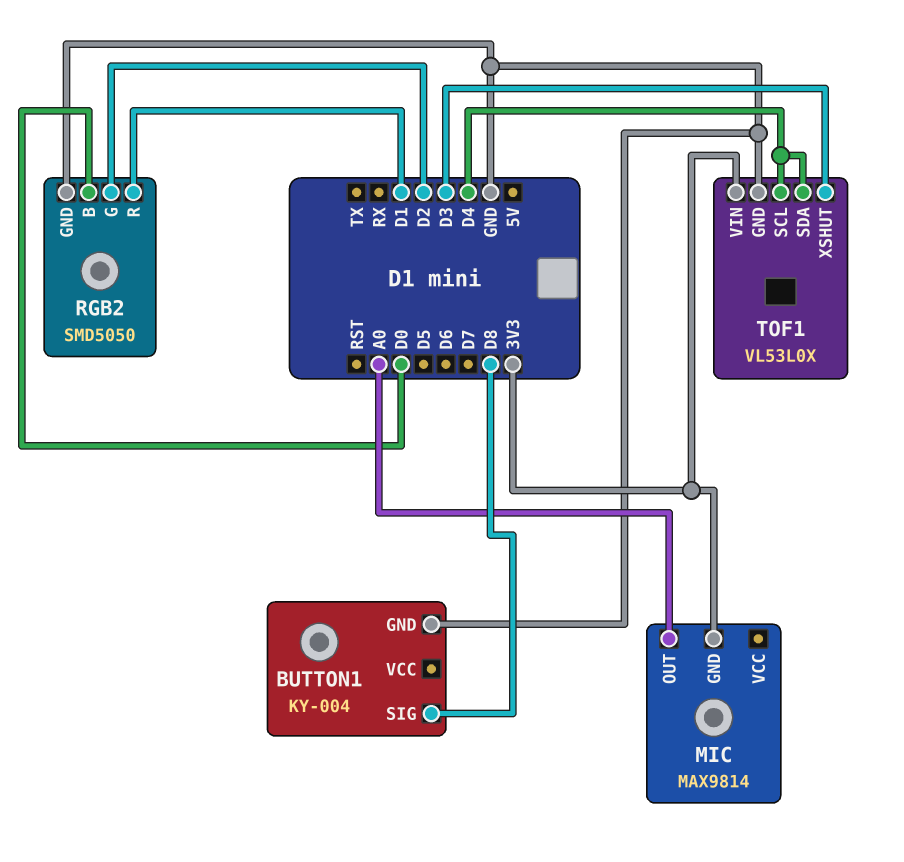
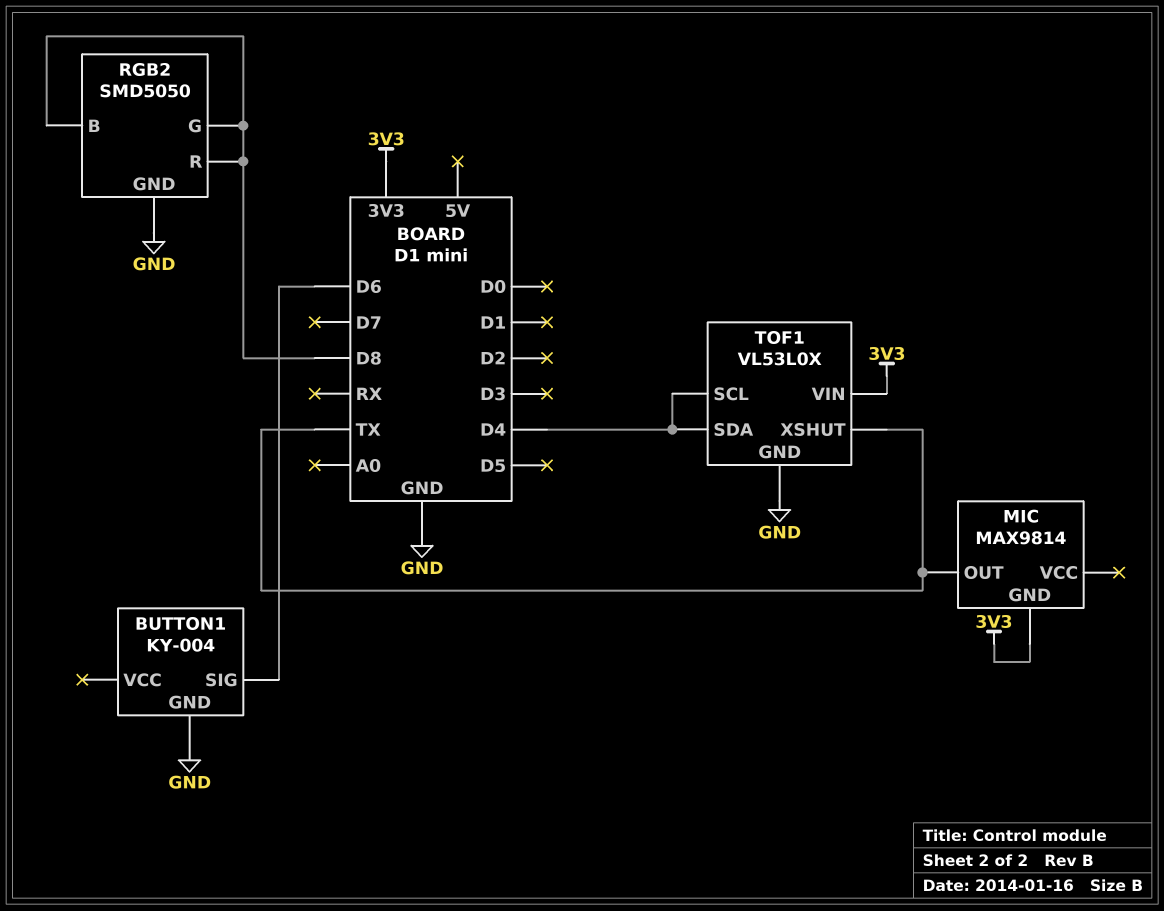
BUTTON1 pin SIG: D8 -> D6
MIC pin OUT: A0 -> TX
RGB2 pin B: D0 -> D8
RGB2 pin G: D2 -> D8
RGB2 pin R: D1 -> D8
TOF1 pin XSHUT: D3 -> TX

